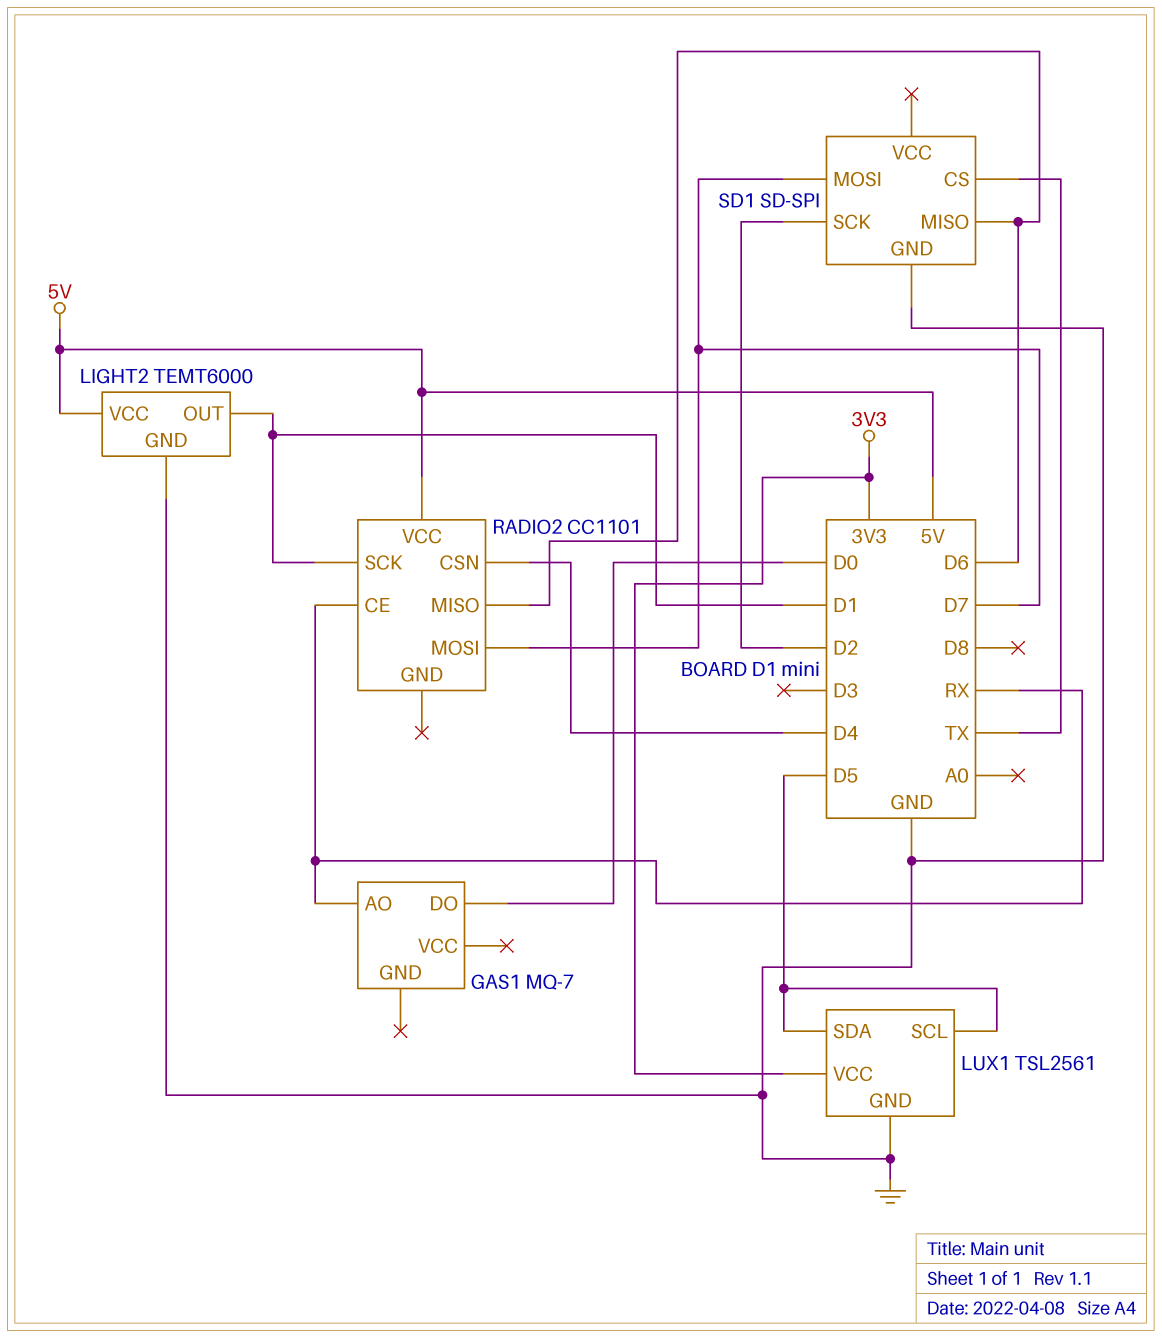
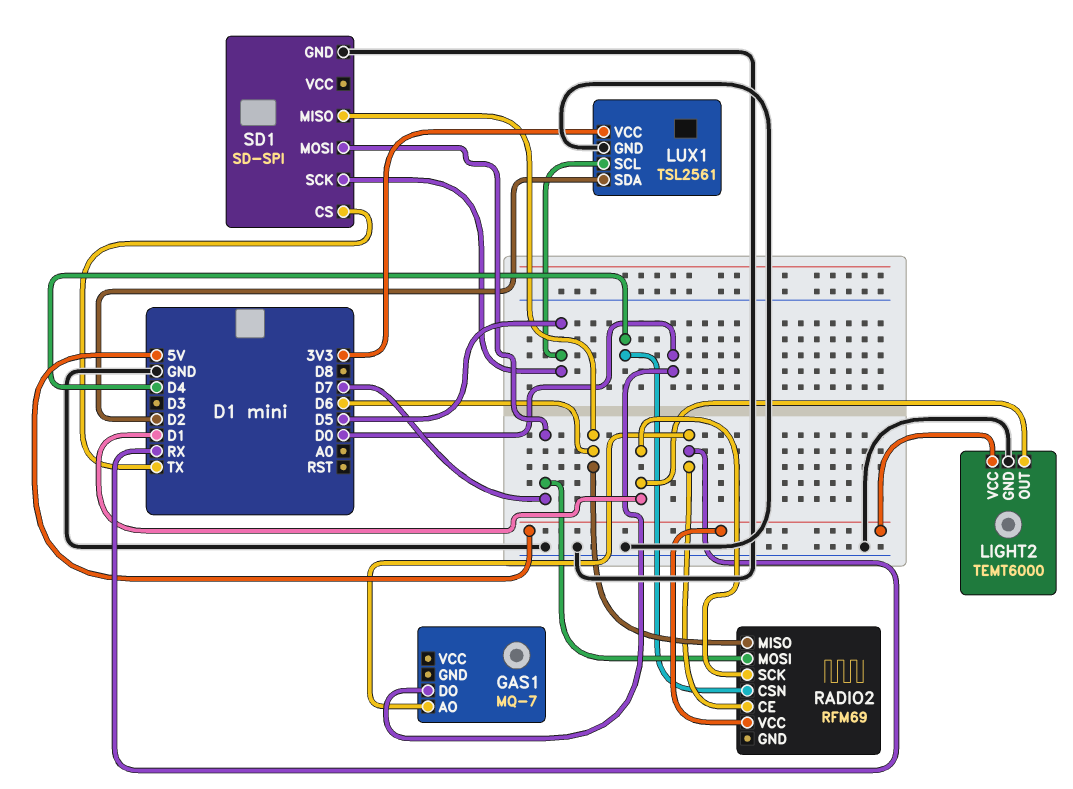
LUX1 pin SDA: D5 -> D2
RADIO2: CC1101 -> RFM69
SD1 pin SCK: D2 -> D5

